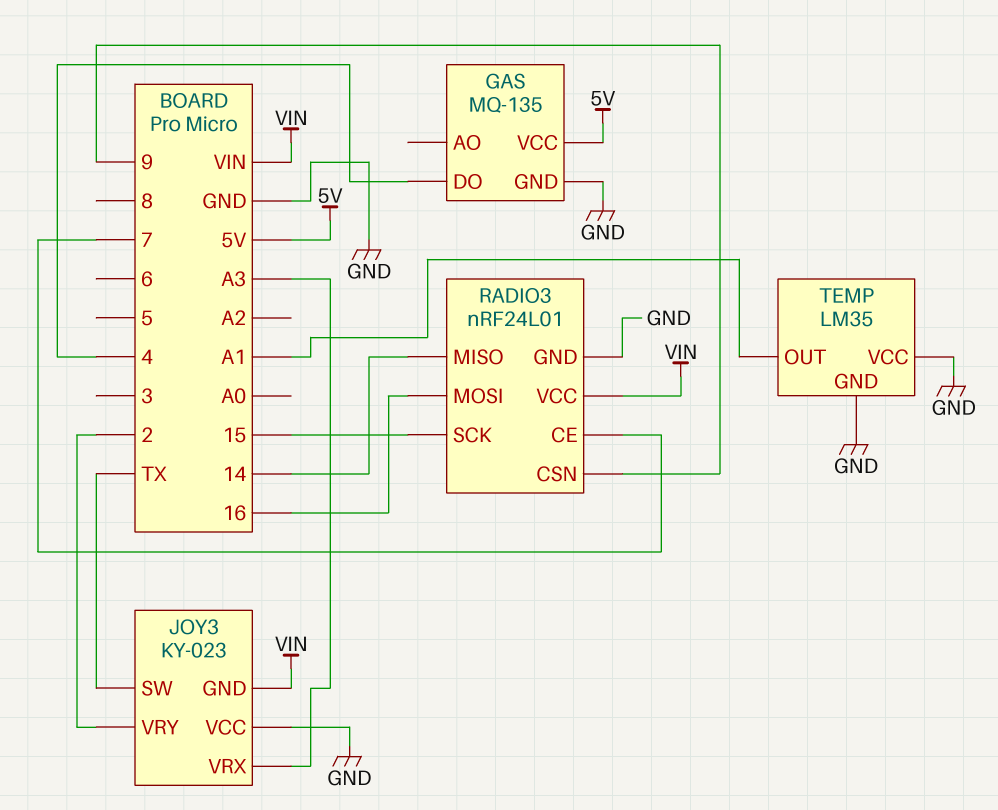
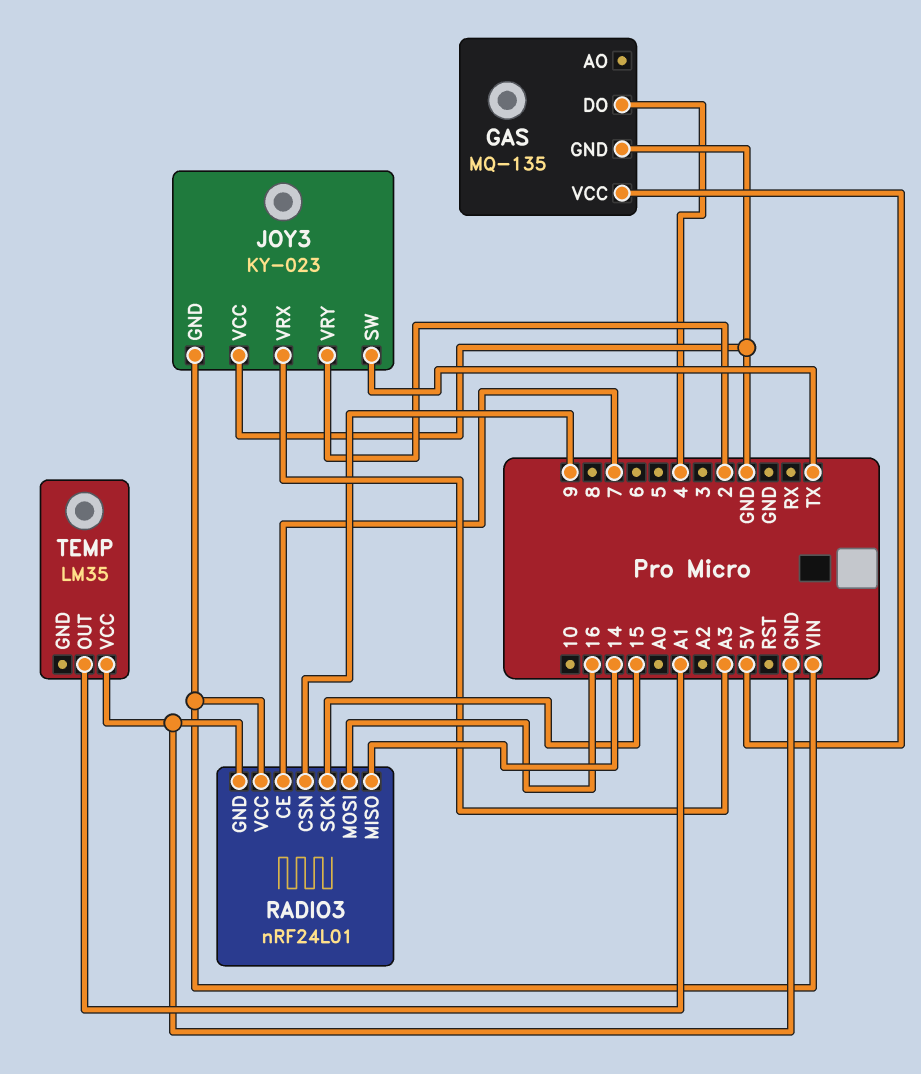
TEMP pin GND: GND -> none

